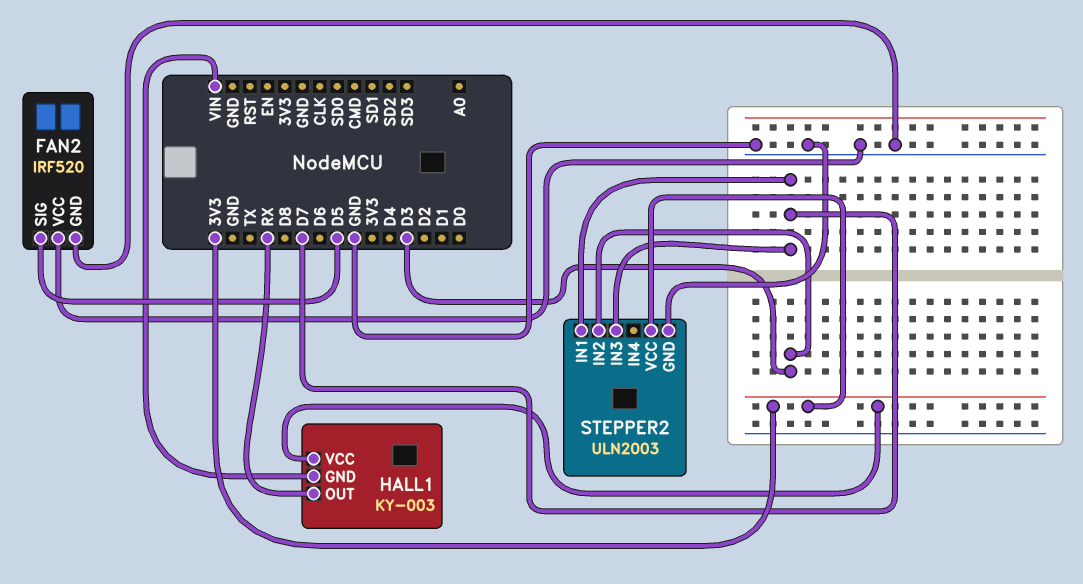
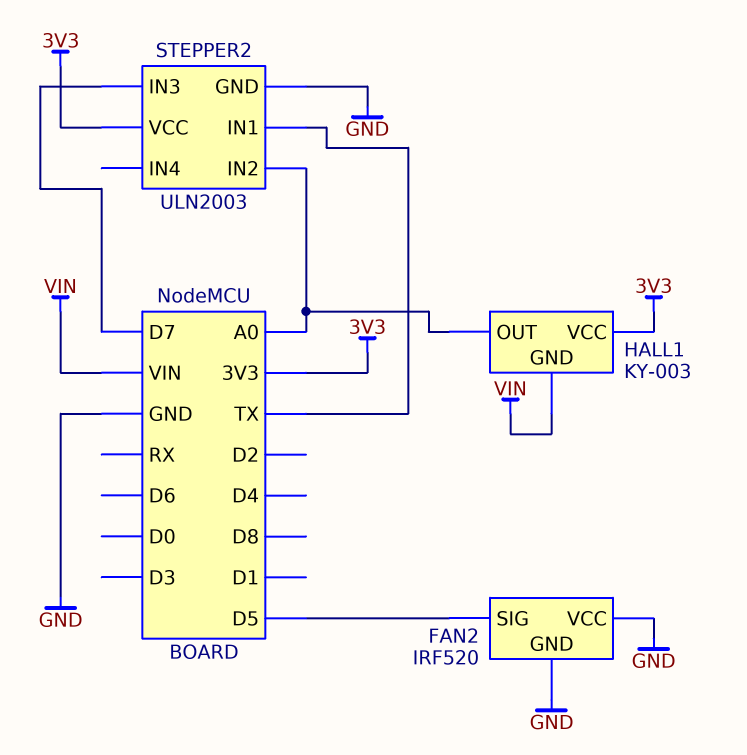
HALL1 pin OUT: RX -> A0
STEPPER2 pin IN1: D7 -> TX
STEPPER2 pin IN2: D3 -> A0

